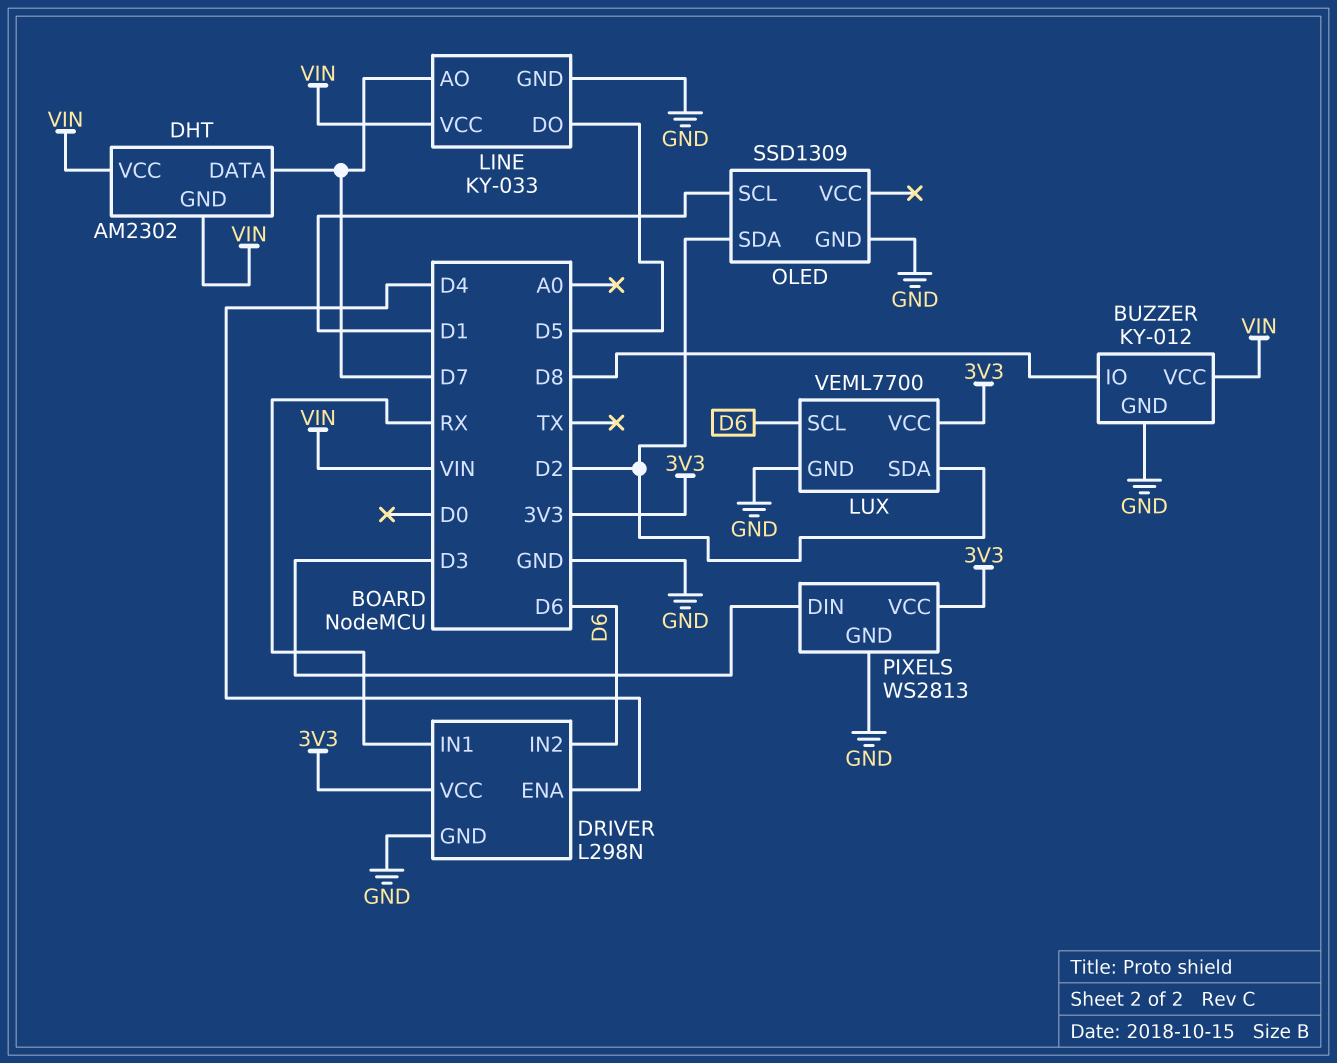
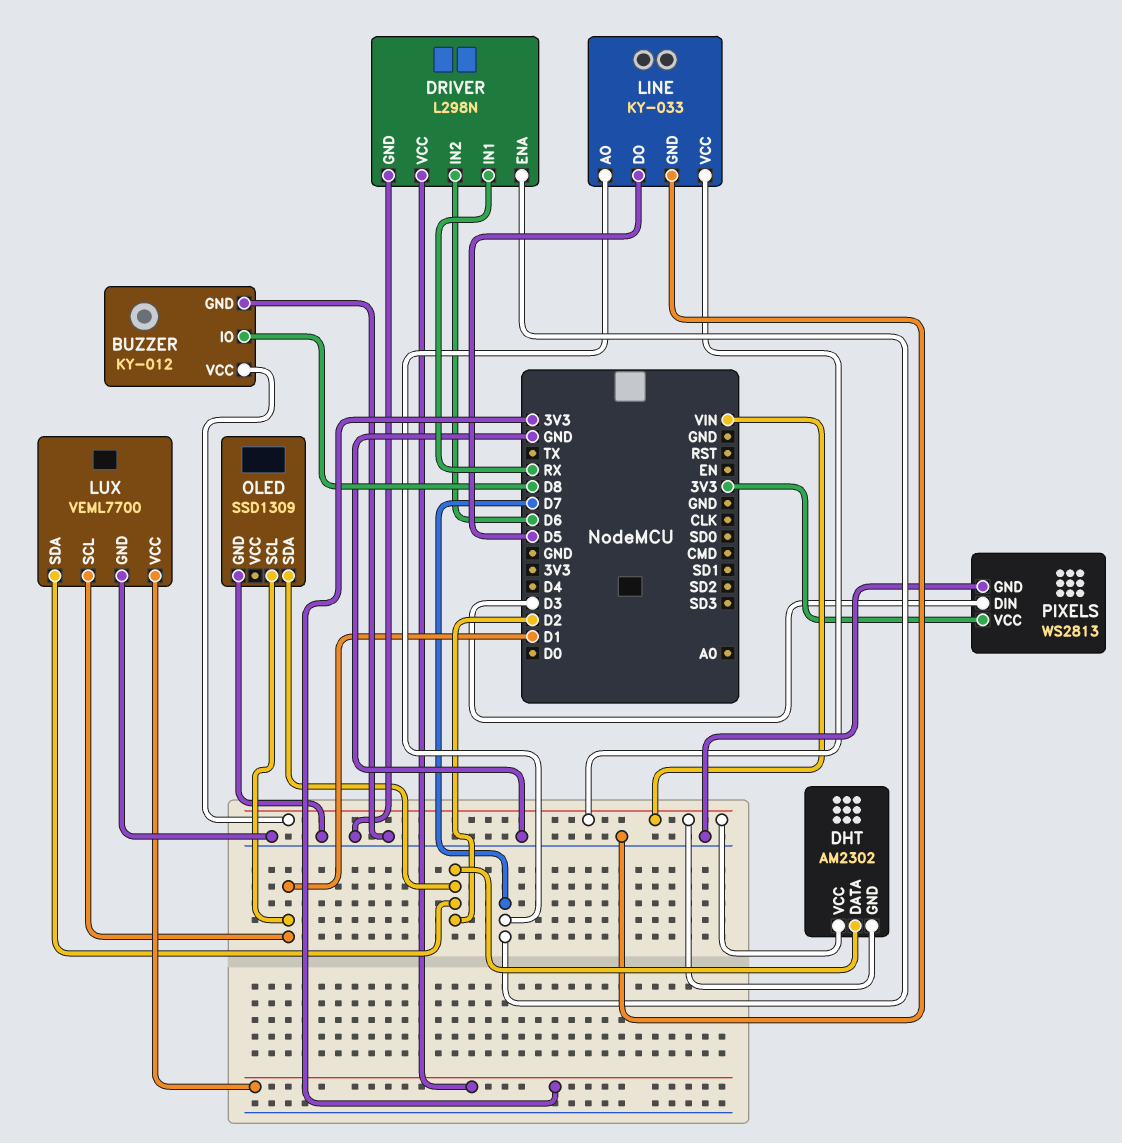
DHT pin DATA: D7 -> D2
DRIVER pin ENA: D4 -> D7
LUX pin SCL: D6 -> D1

